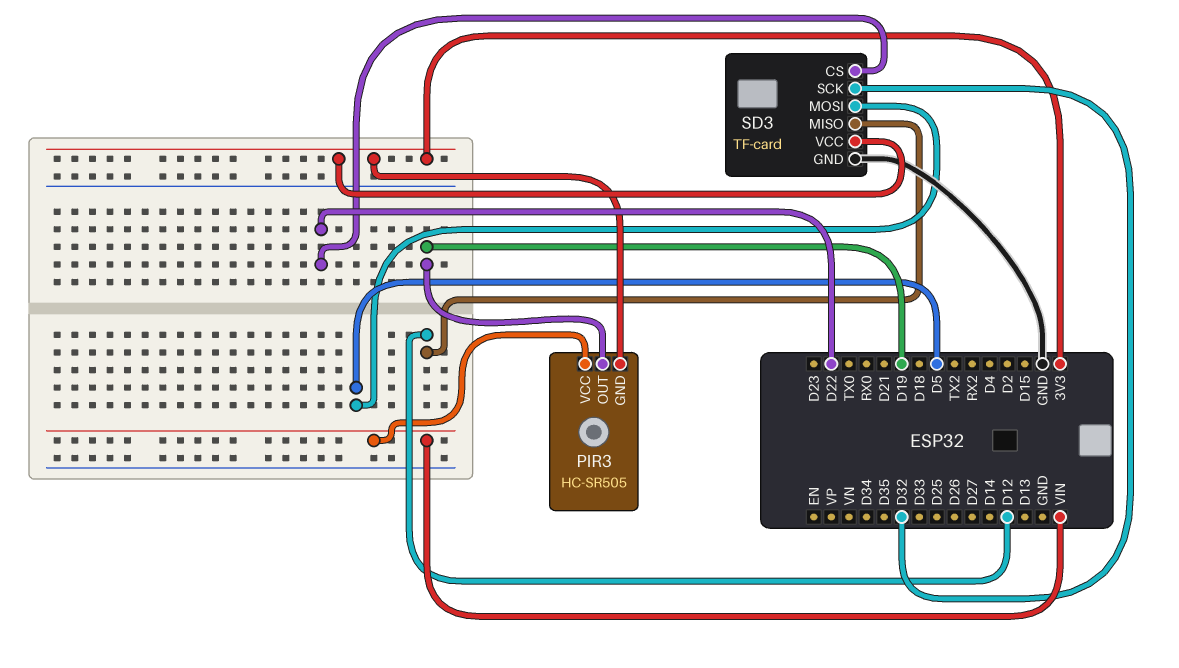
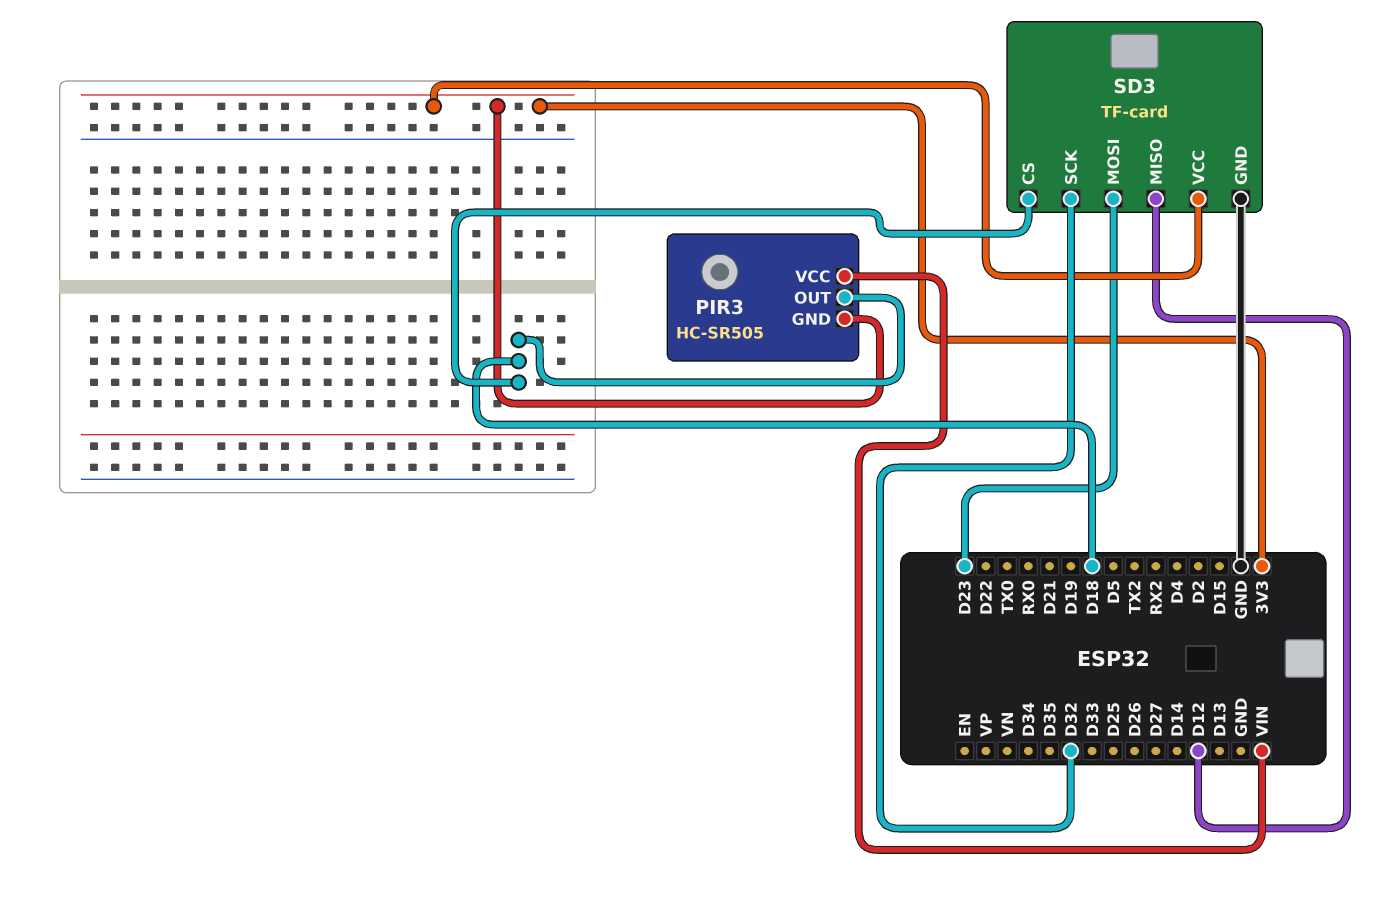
PIR3 pin OUT: D19 -> D18
SD3 pin CS: D22 -> D18
SD3 pin MOSI: D5 -> D23

